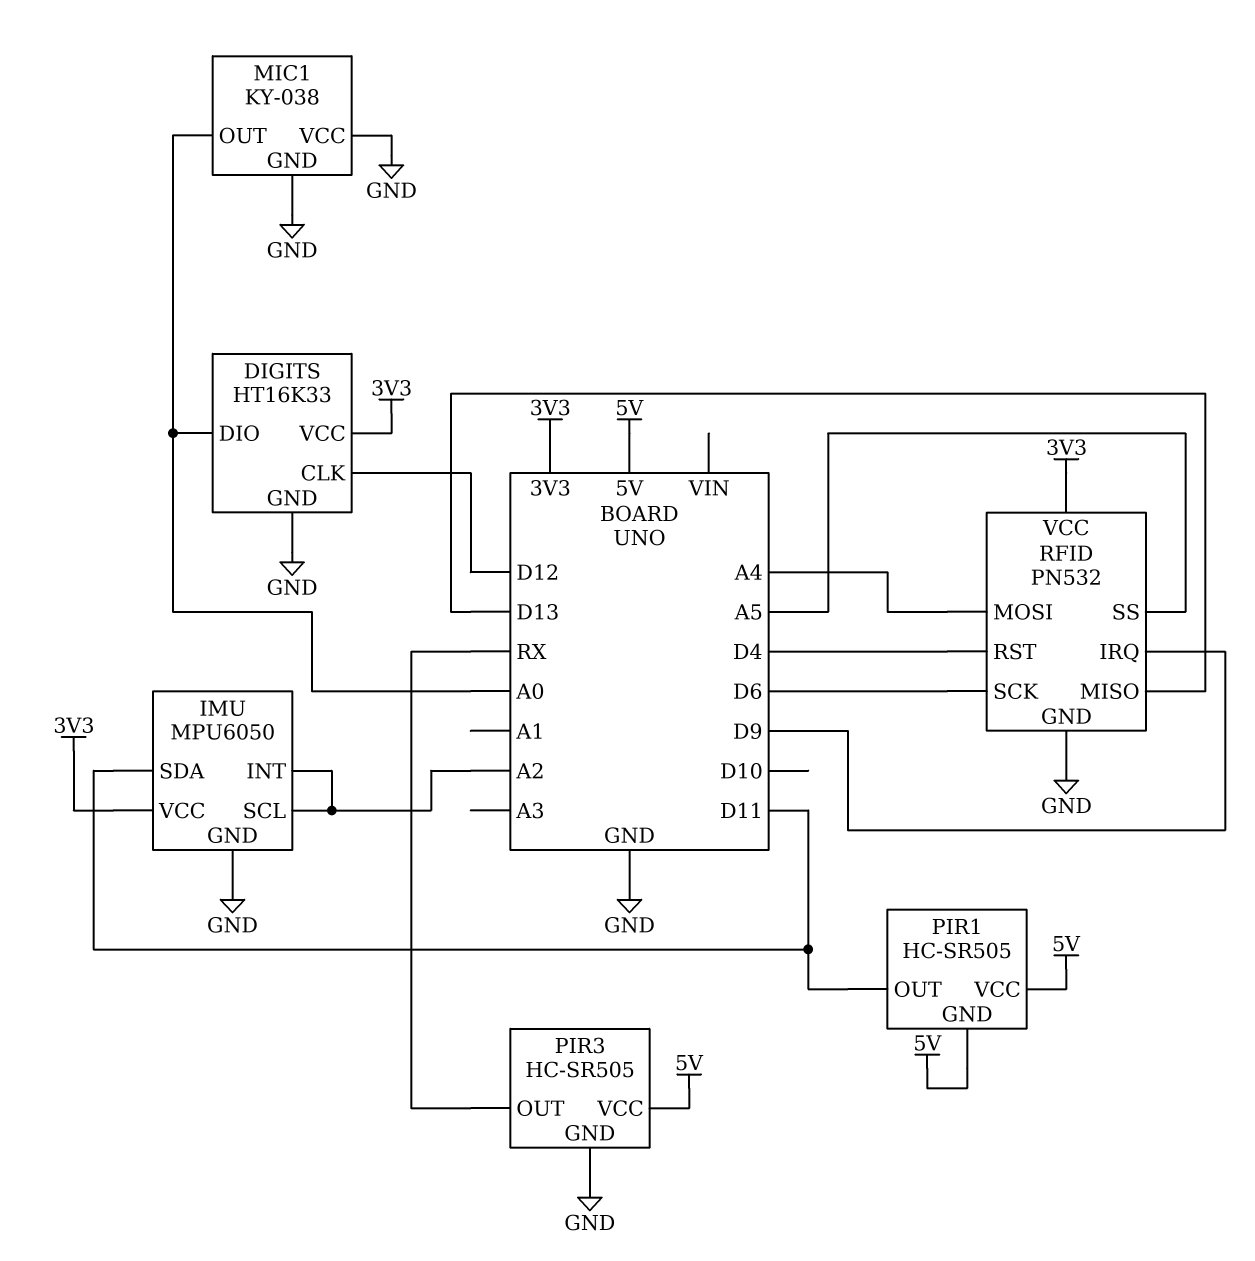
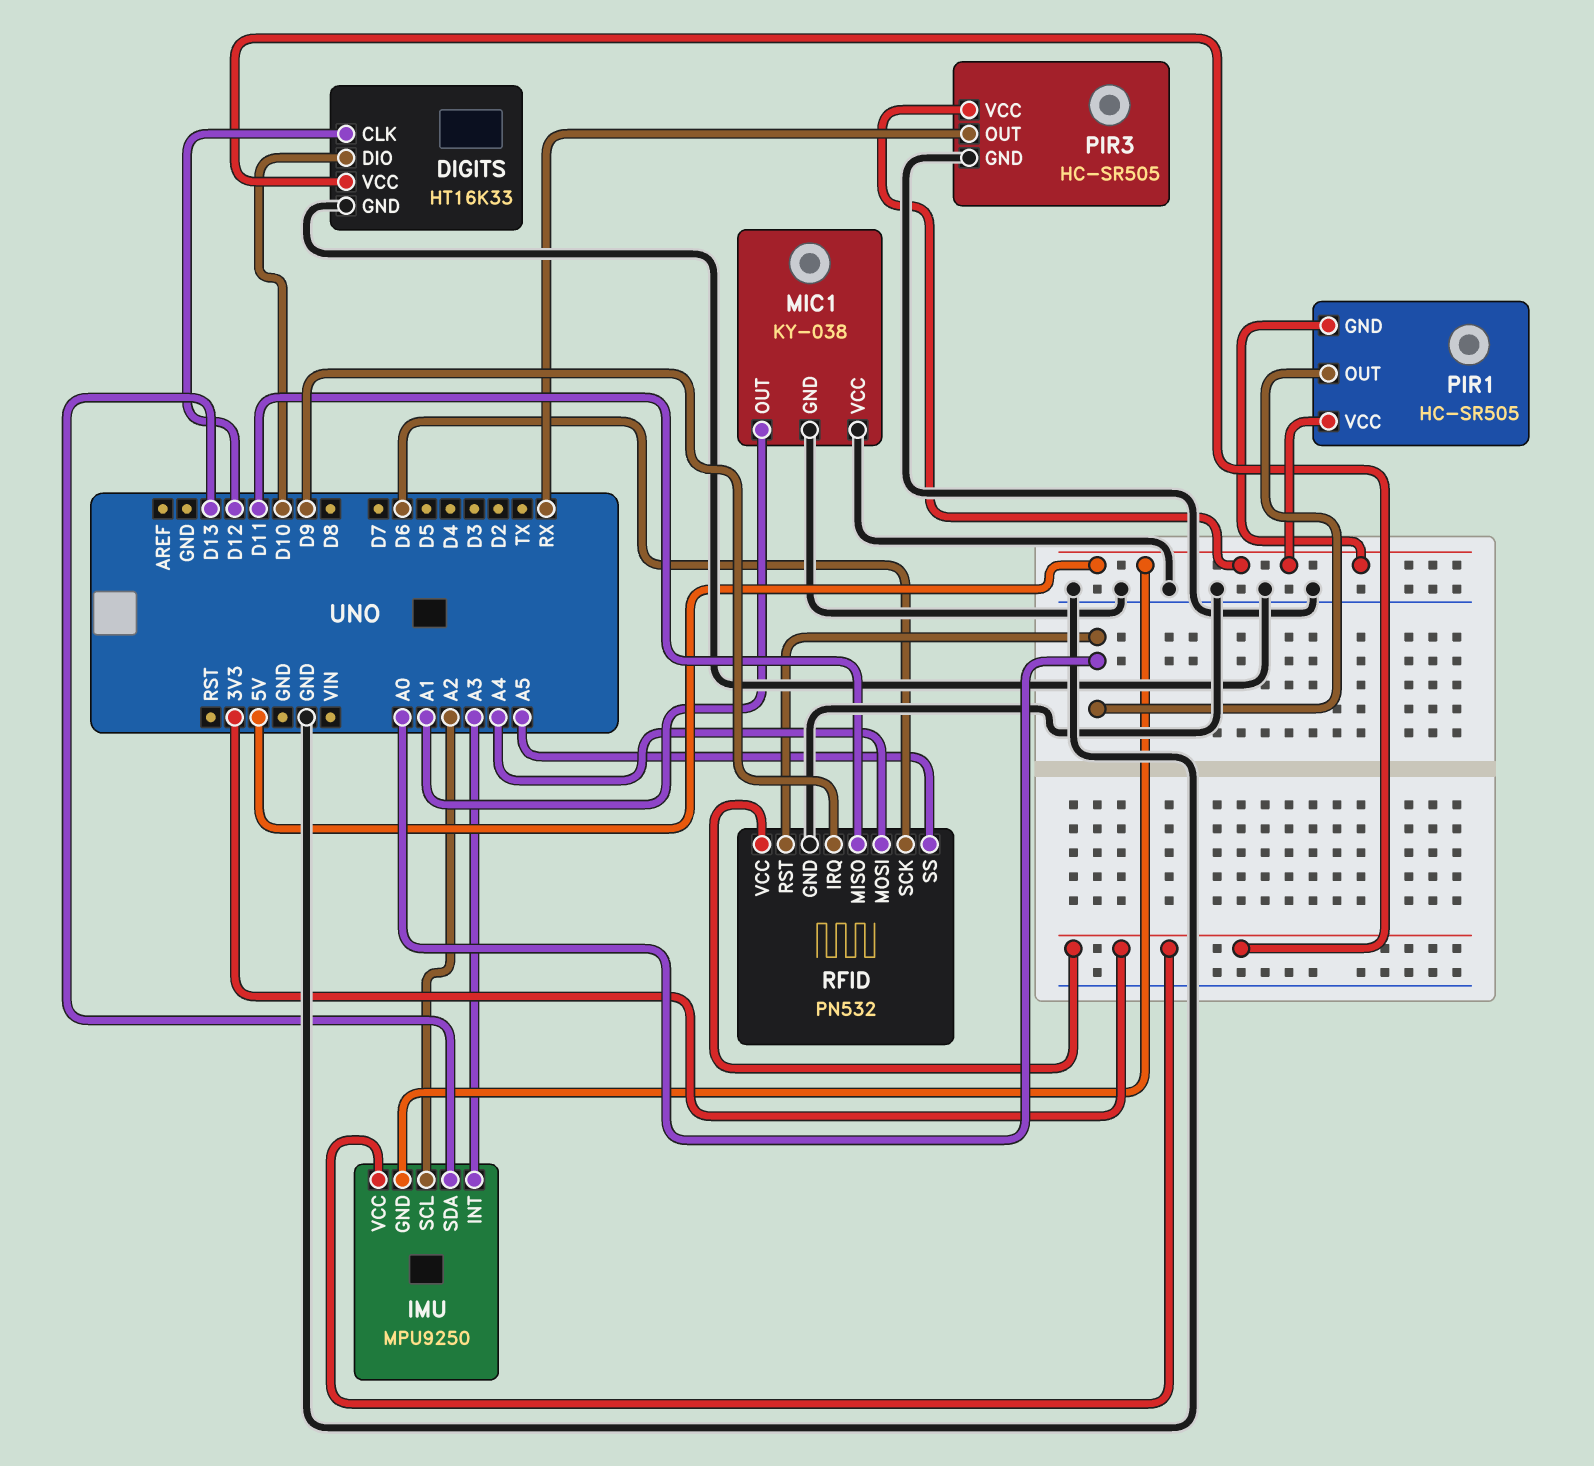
DIGITS pin DIO: A0 -> D10
IMU: MPU6050 -> MPU9250
IMU pin GND: GND -> 5V
IMU pin INT: A2 -> A3
IMU pin SDA: D11 -> D13
MIC1 pin OUT: A0 -> A1
PIR1 pin OUT: D11 -> A0
RFID pin MISO: D13 -> D11
RFID pin RST: D4 -> A0

